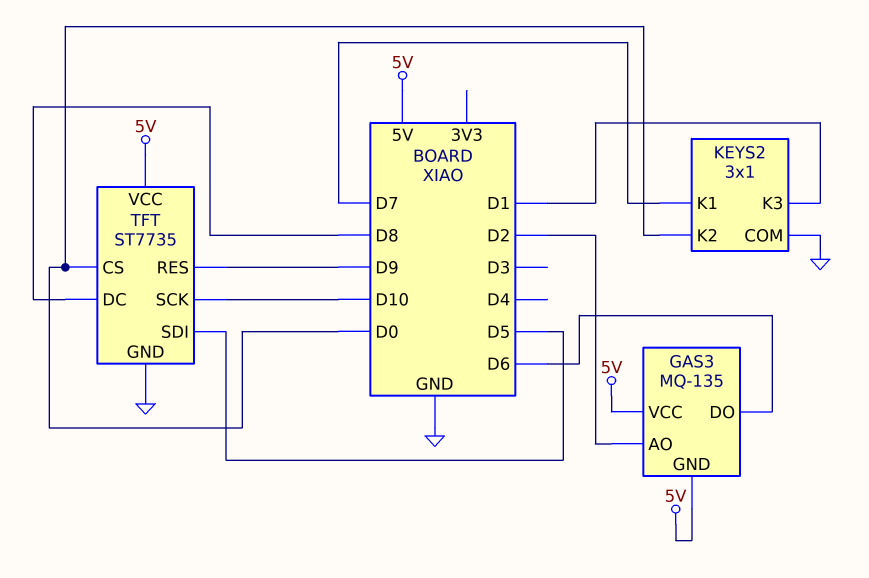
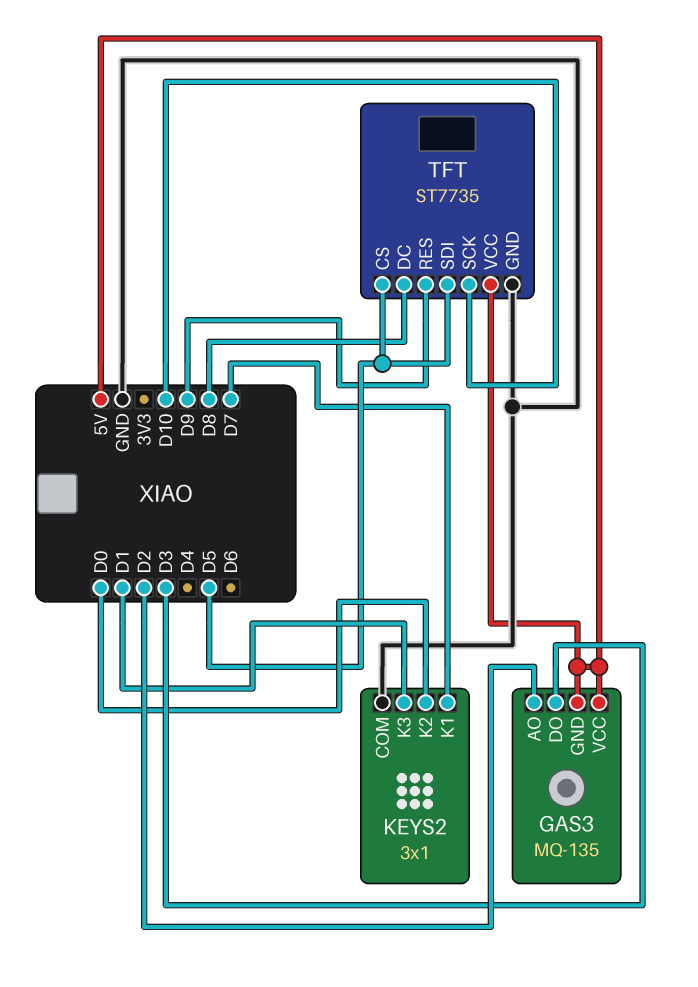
GAS3 pin DO: D6 -> D3
TFT pin CS: D0 -> D5

